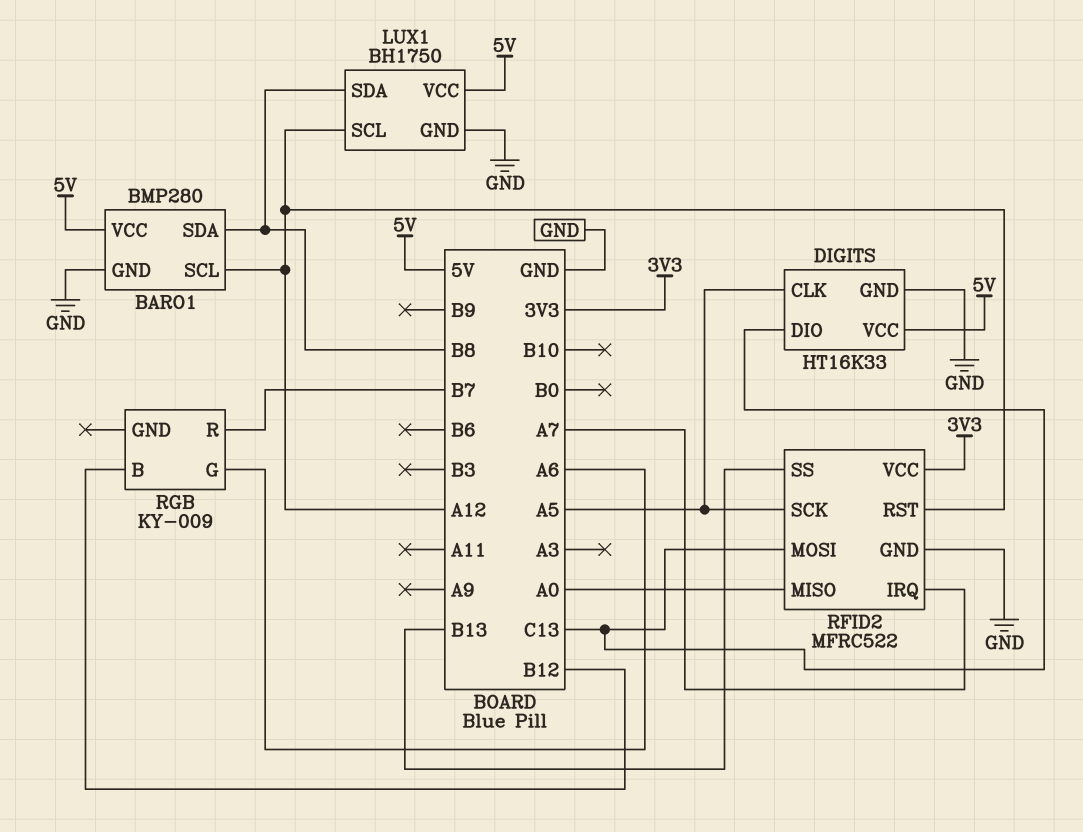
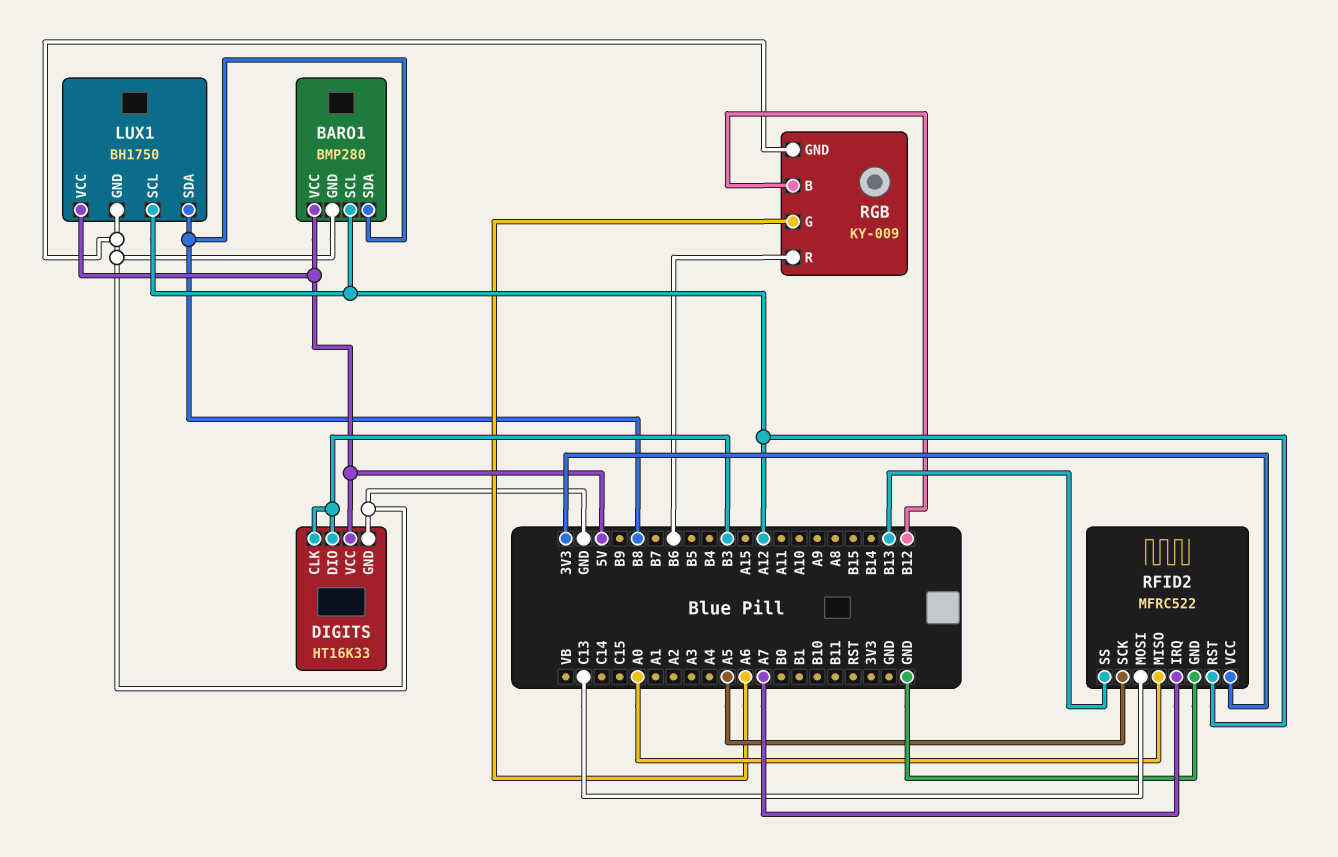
DIGITS pin CLK: A5 -> B3
DIGITS pin DIO: C13 -> B3
RGB pin GND: none -> GND
RGB pin R: B7 -> B6

